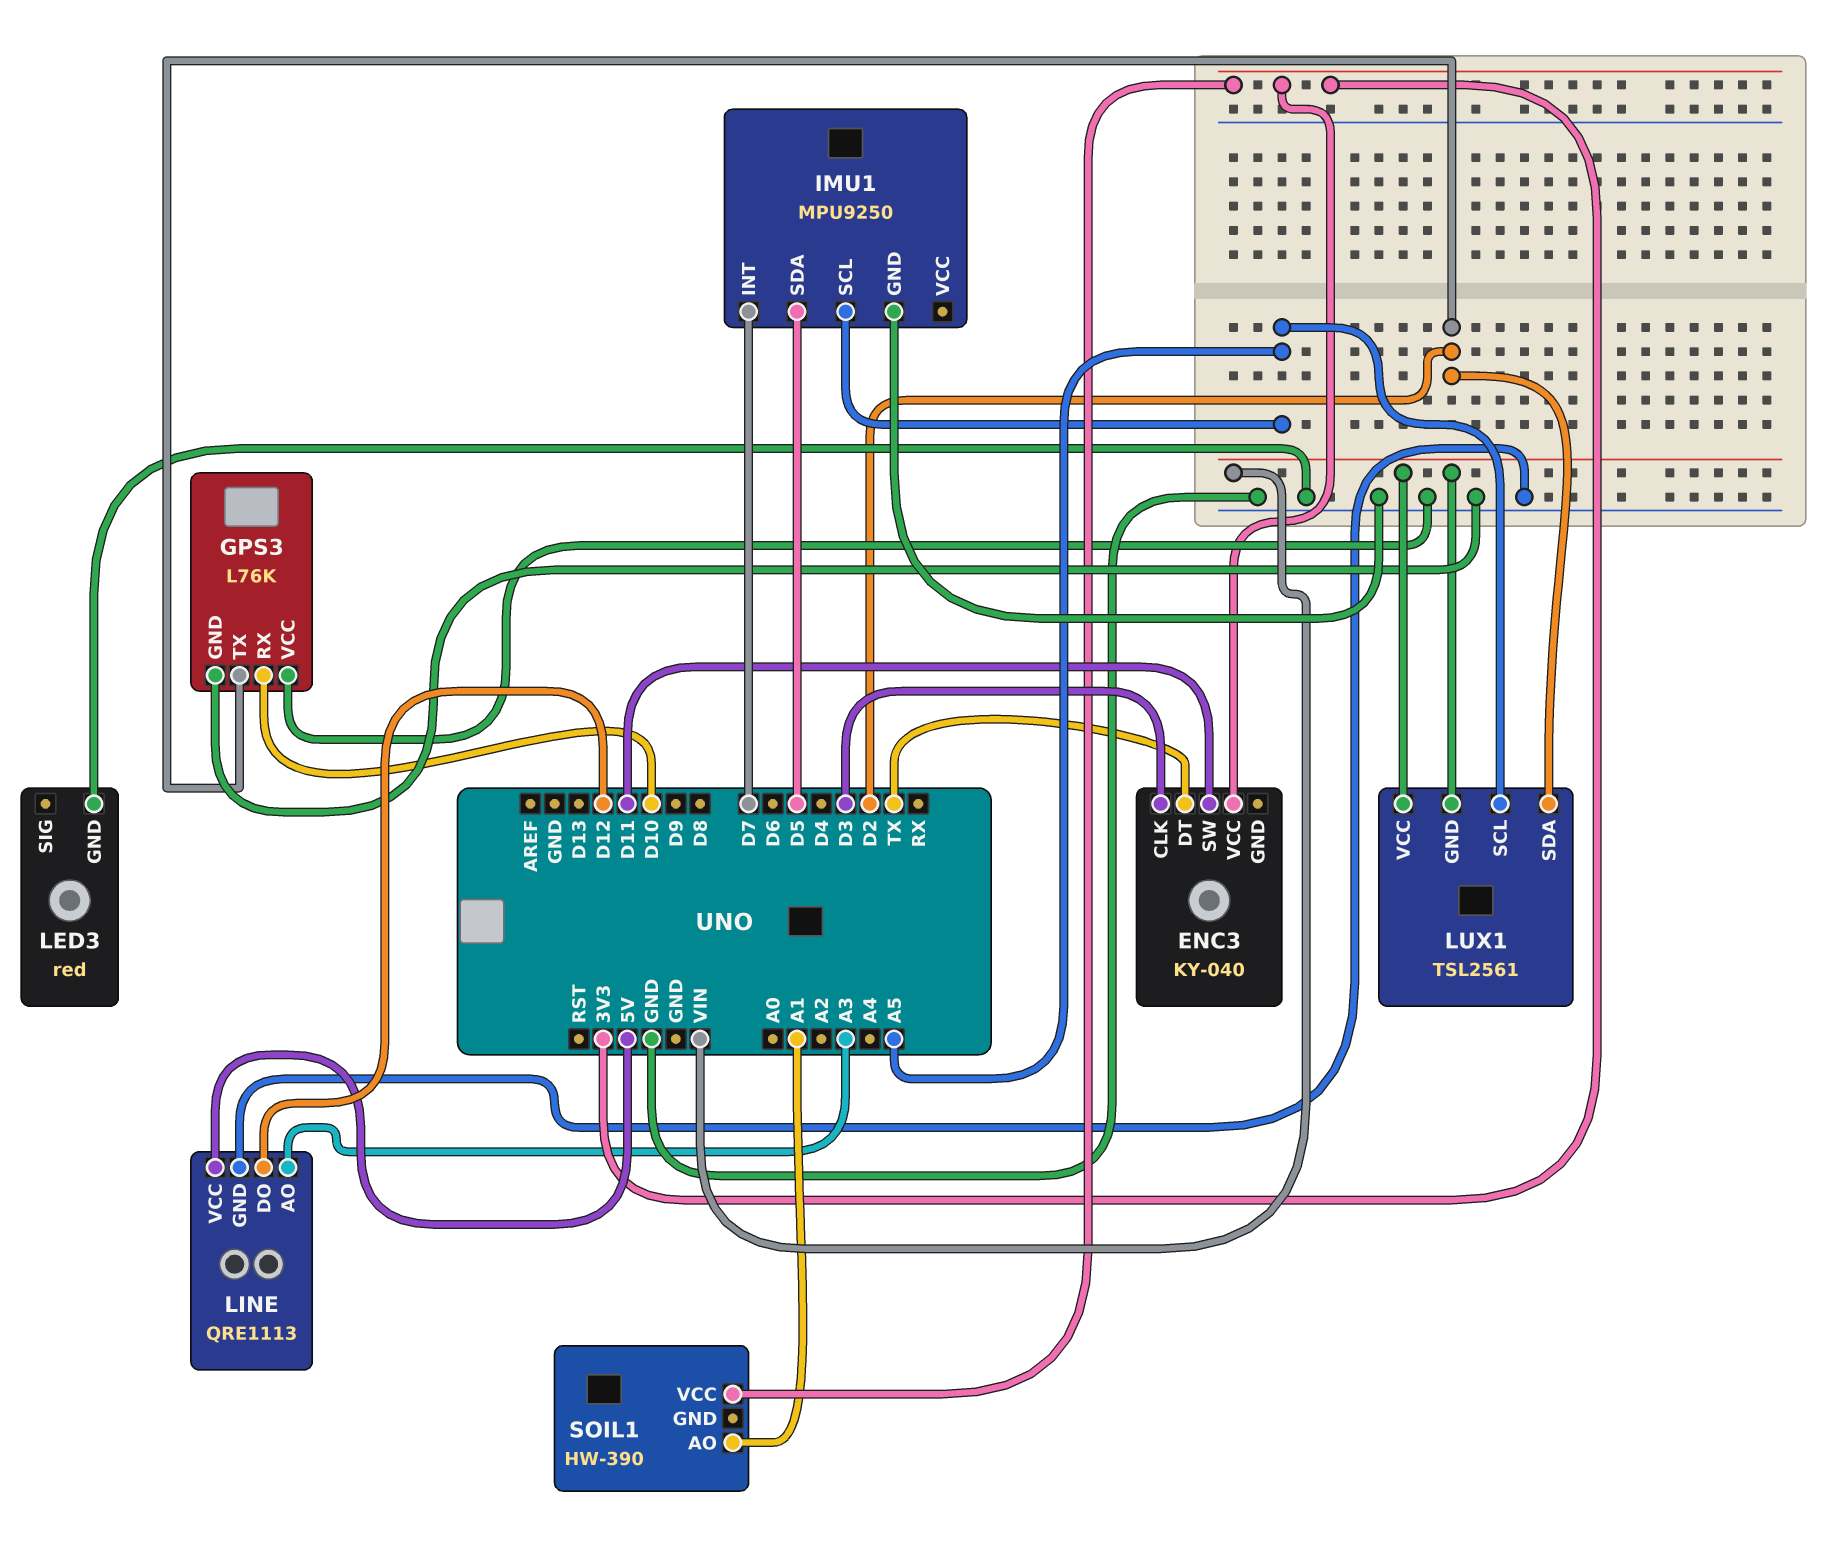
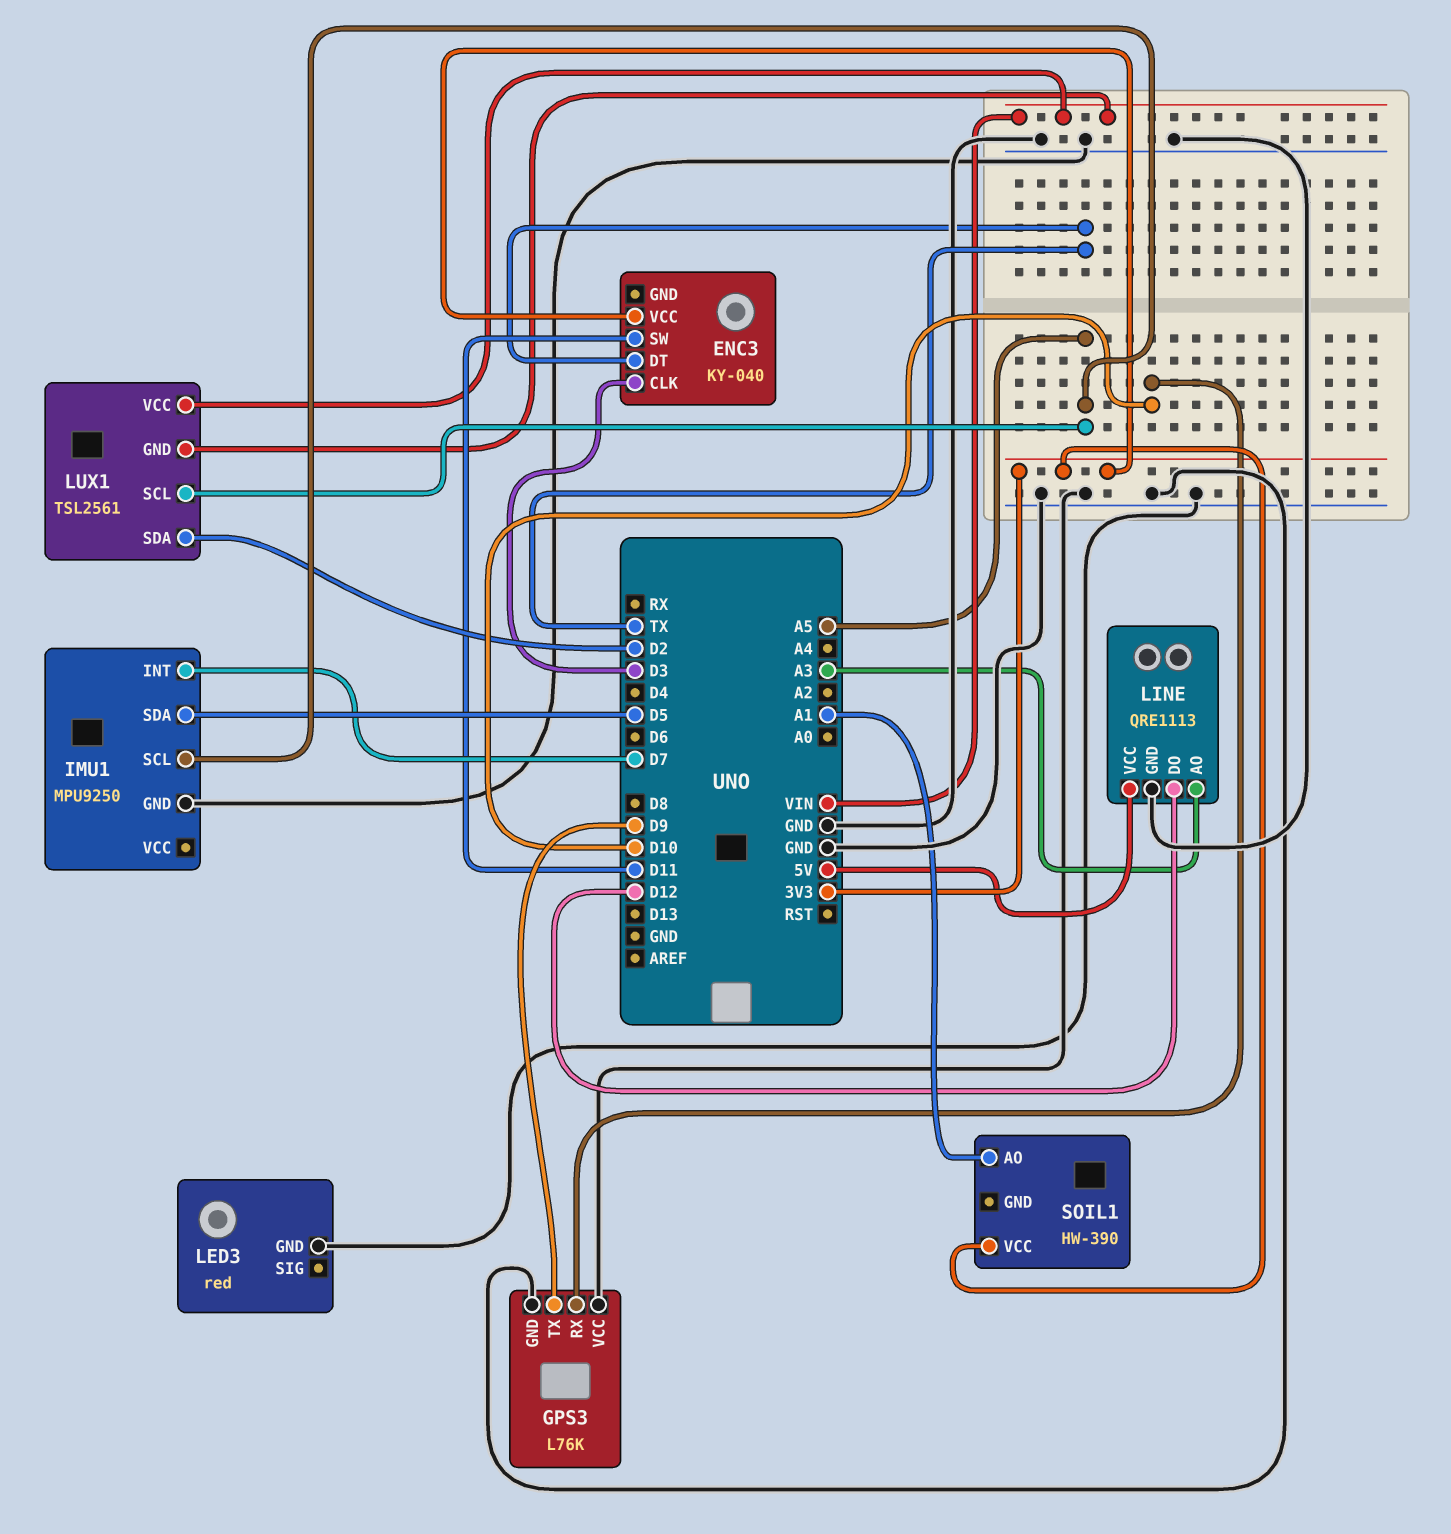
GPS3 pin TX: D2 -> D9

